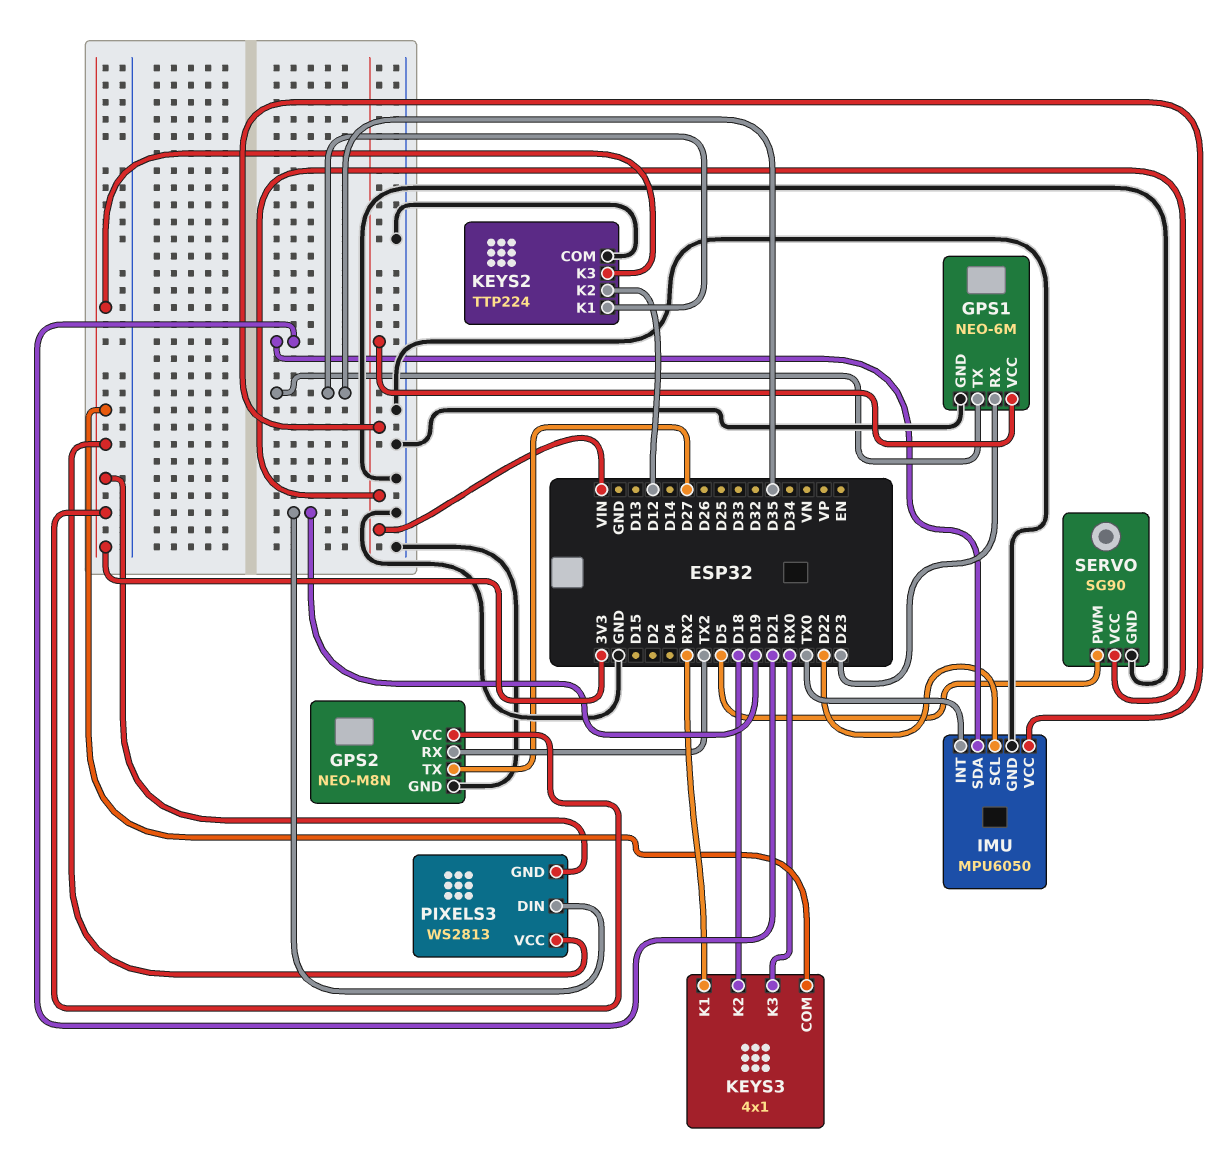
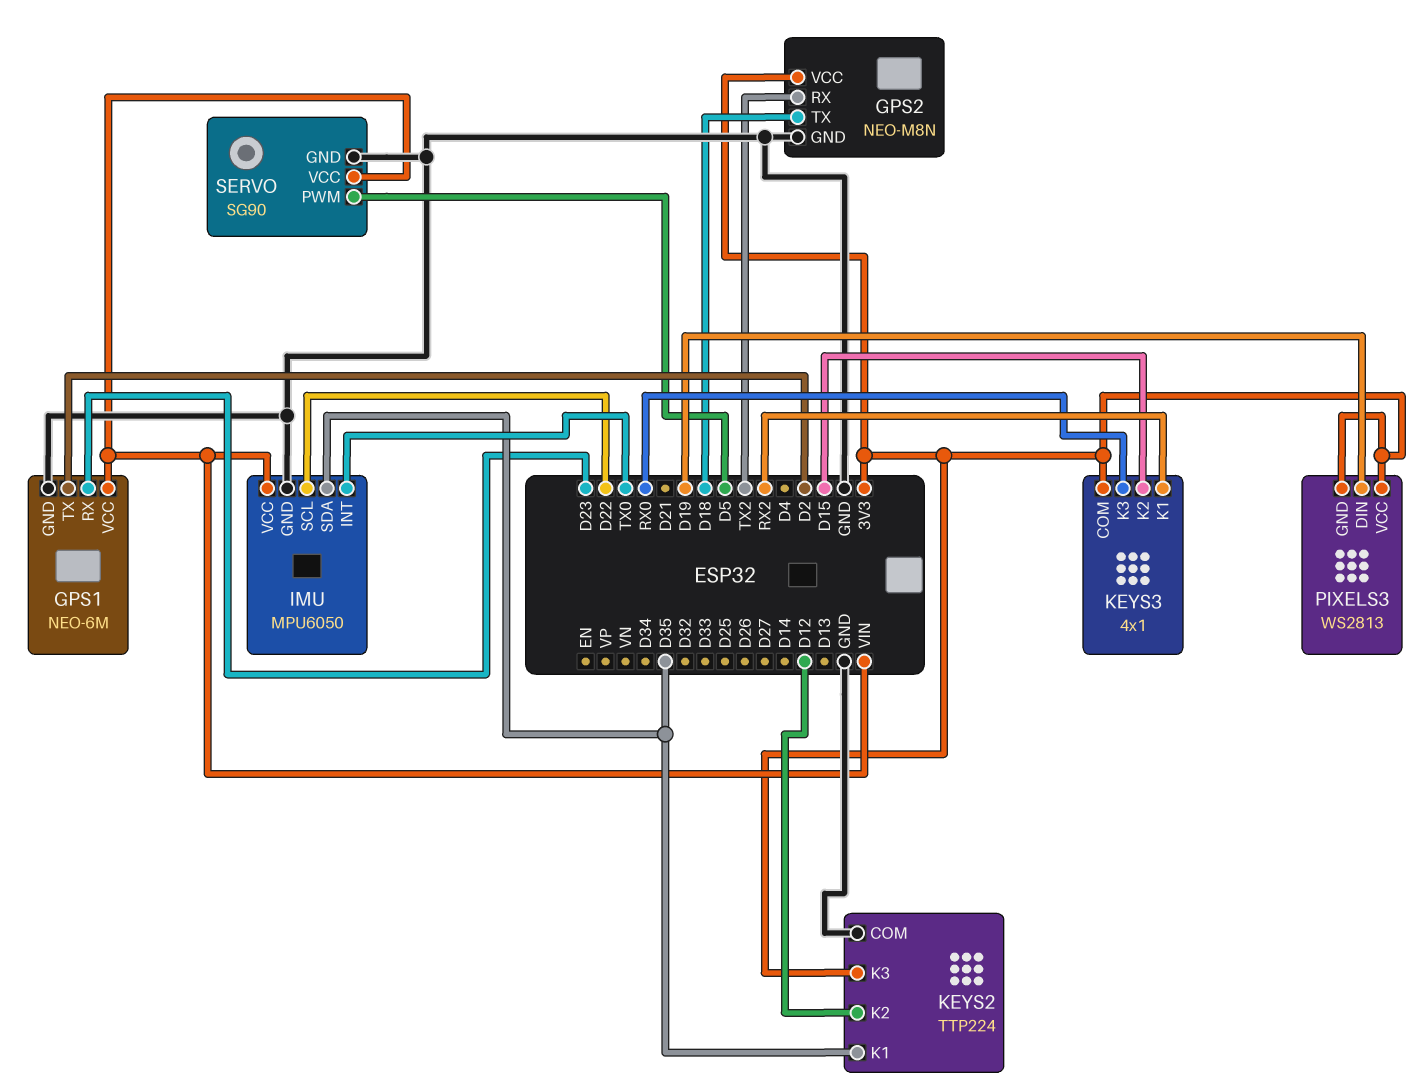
GPS1 pin TX: D35 -> D2
GPS2 pin TX: D27 -> D18
IMU pin SDA: D21 -> D35
KEYS3 pin K2: D18 -> D15

